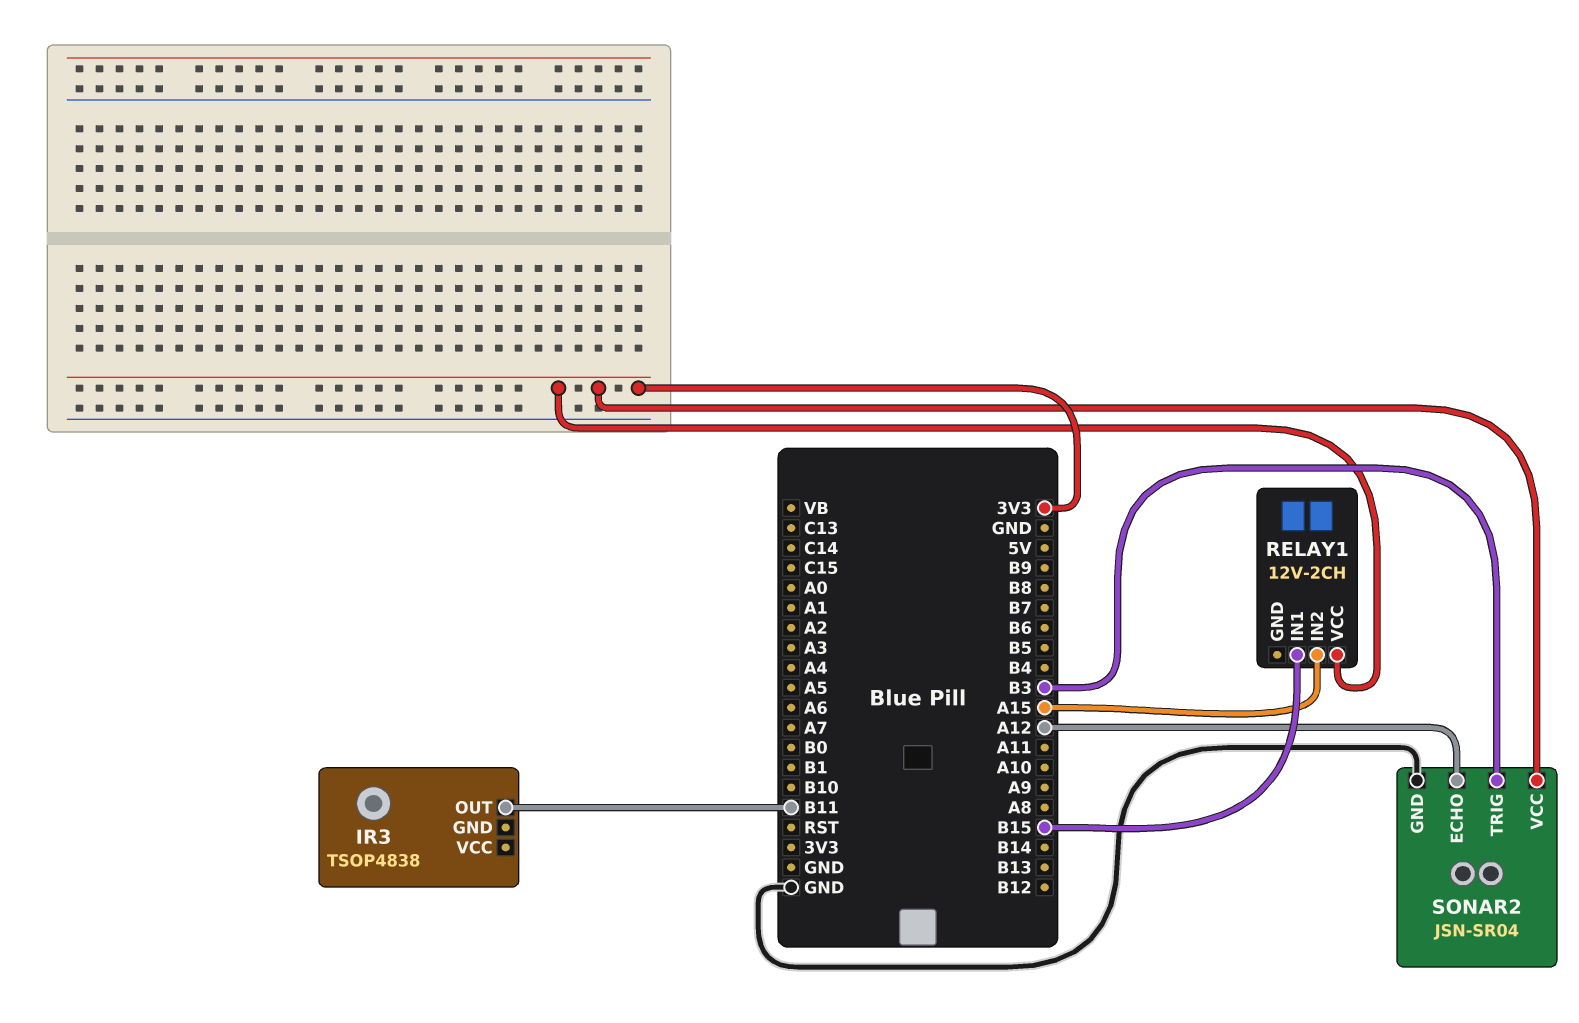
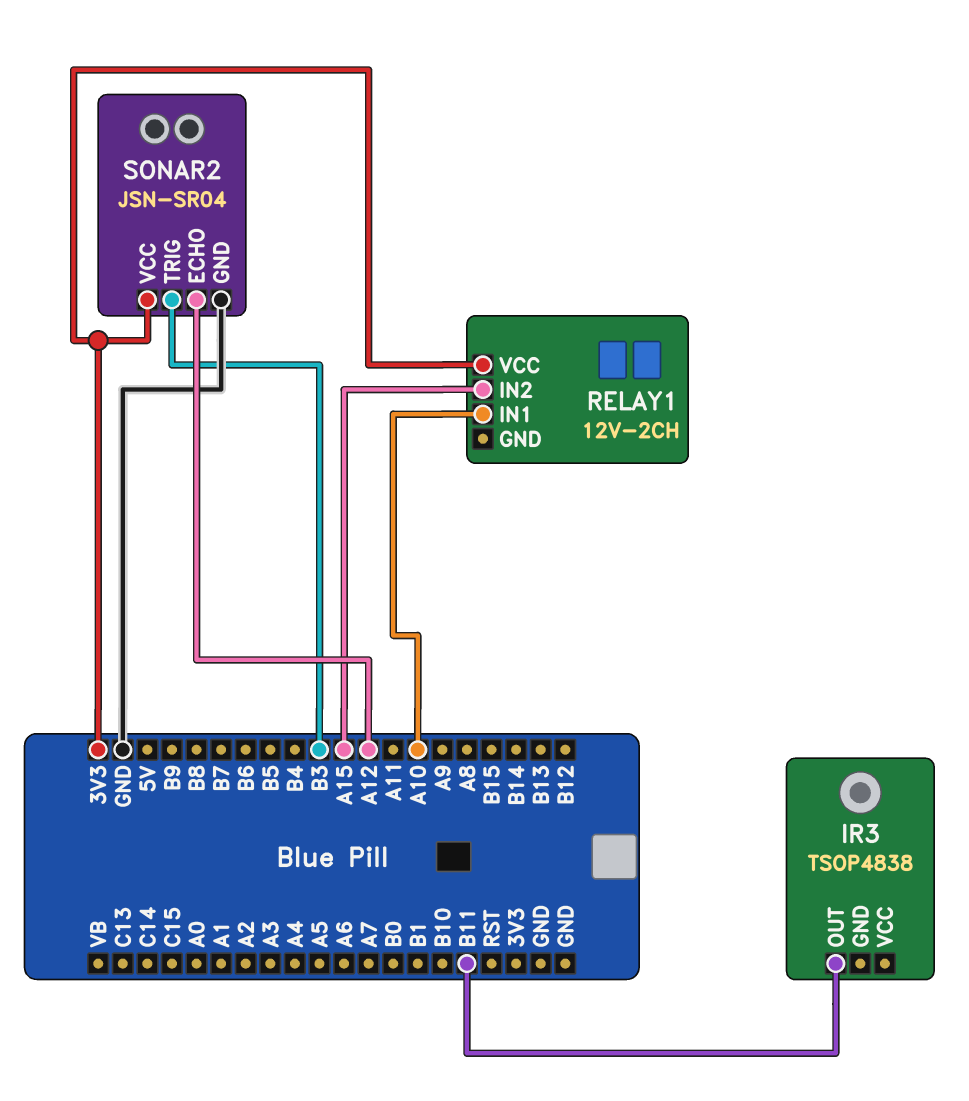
RELAY1 pin IN1: B15 -> A10

